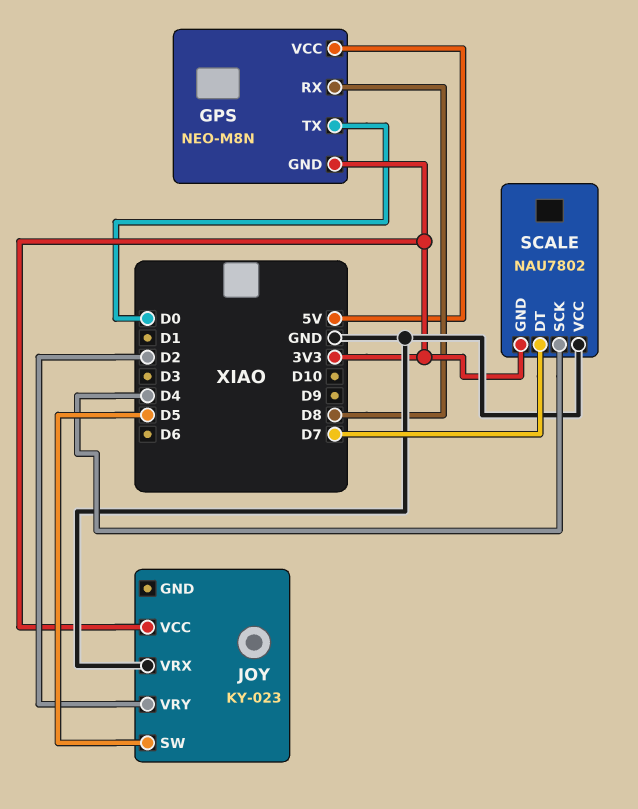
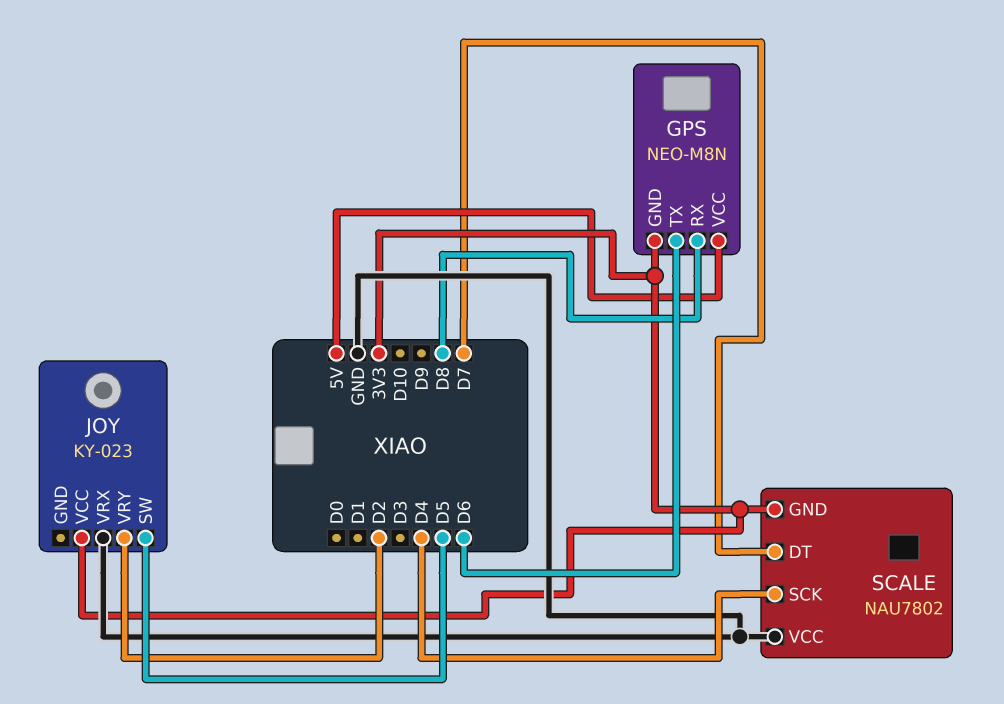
GPS pin TX: D0 -> D6

